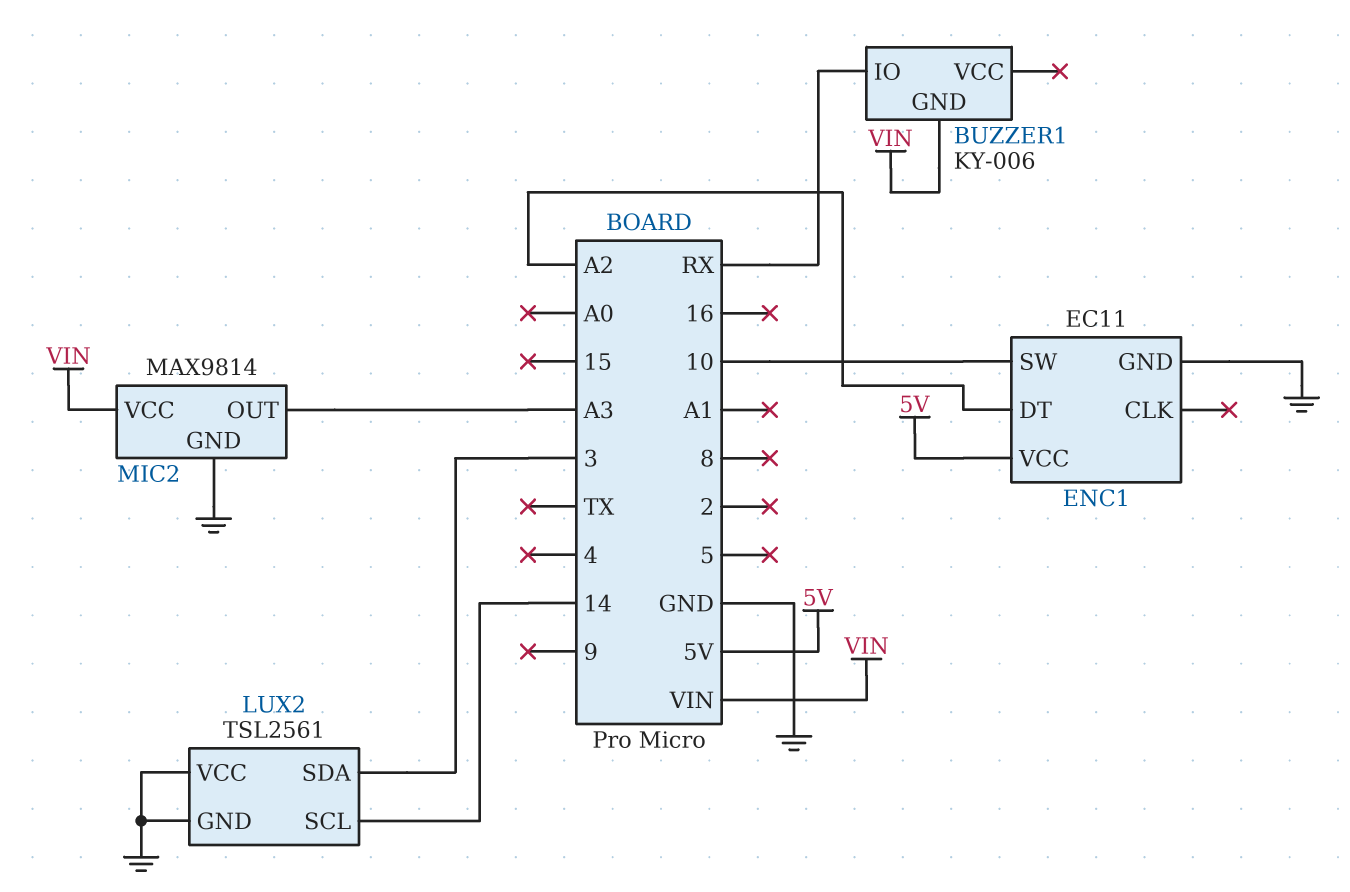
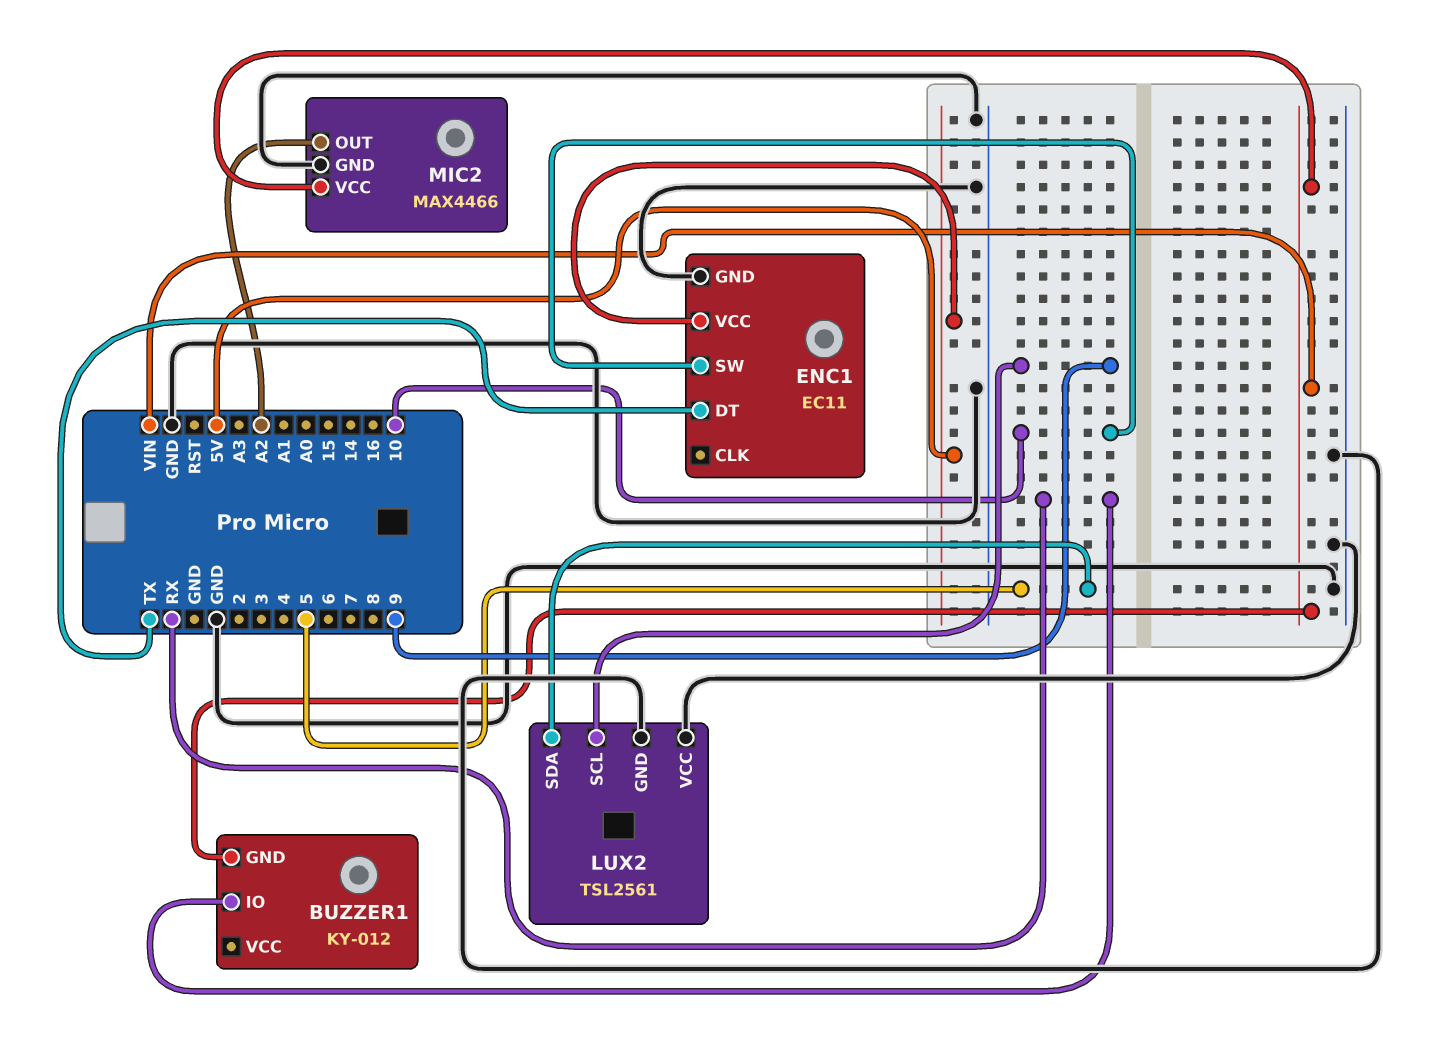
BUZZER1: KY-006 -> KY-012
ENC1 pin DT: A2 -> TX
LUX2 pin SCL: 14 -> 9
LUX2 pin SDA: 3 -> 5
MIC2: MAX9814 -> MAX4466
MIC2 pin OUT: A3 -> A2

